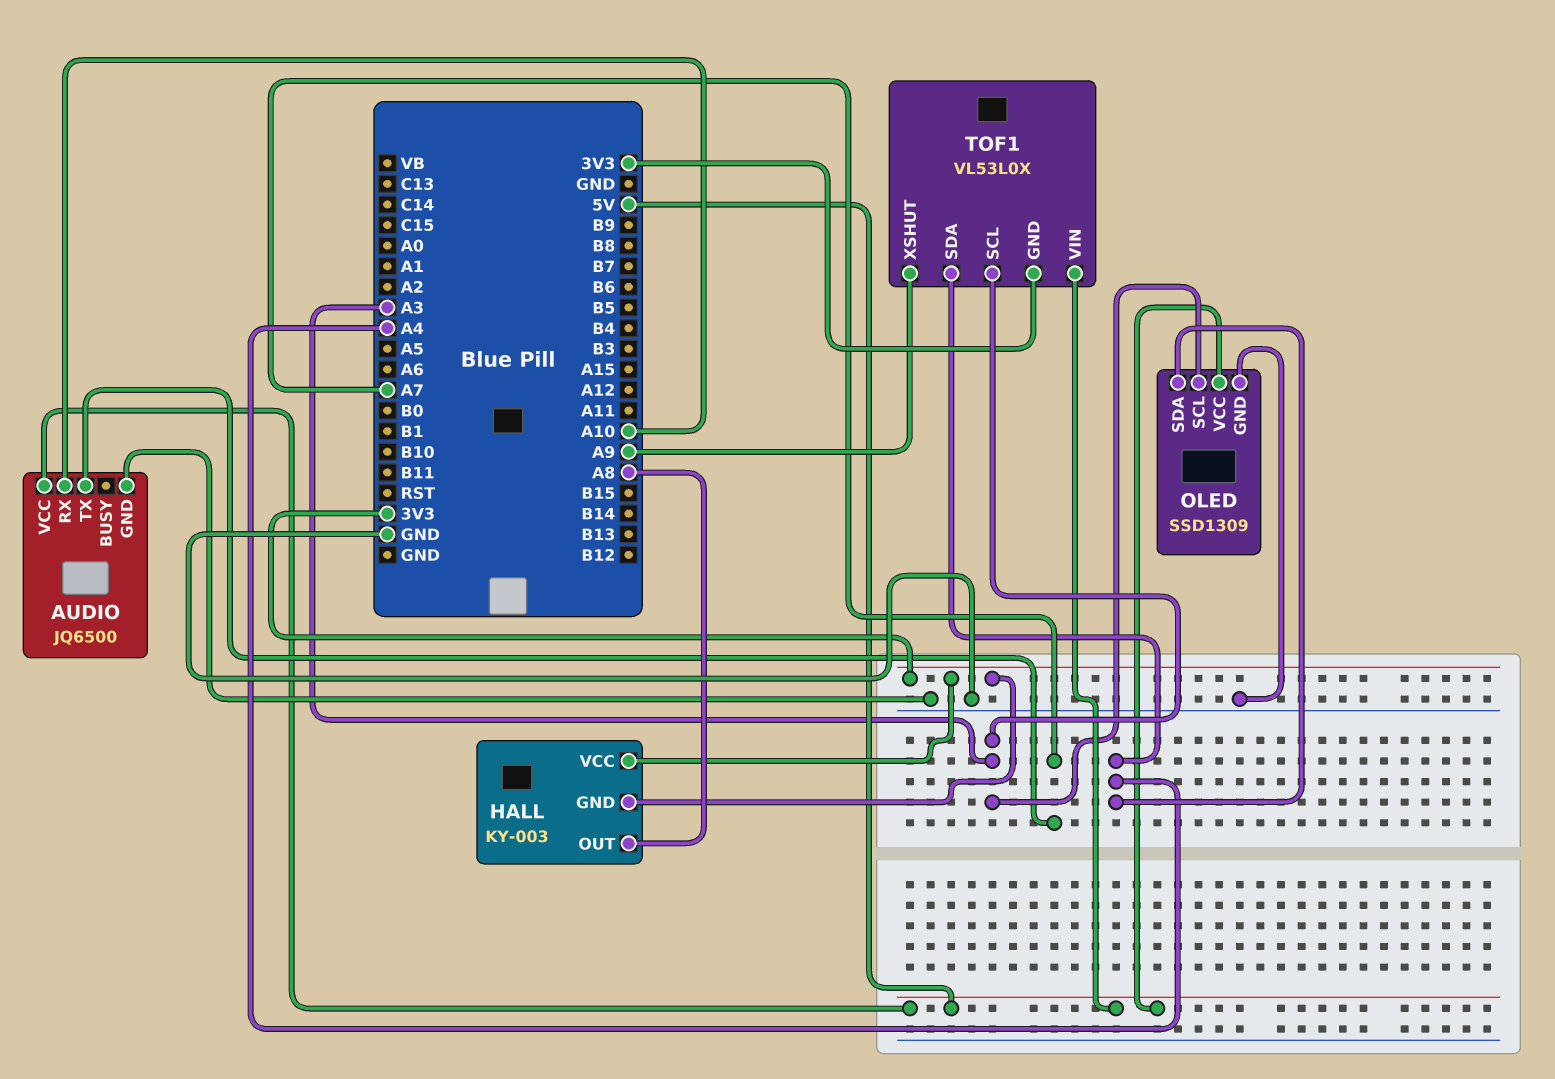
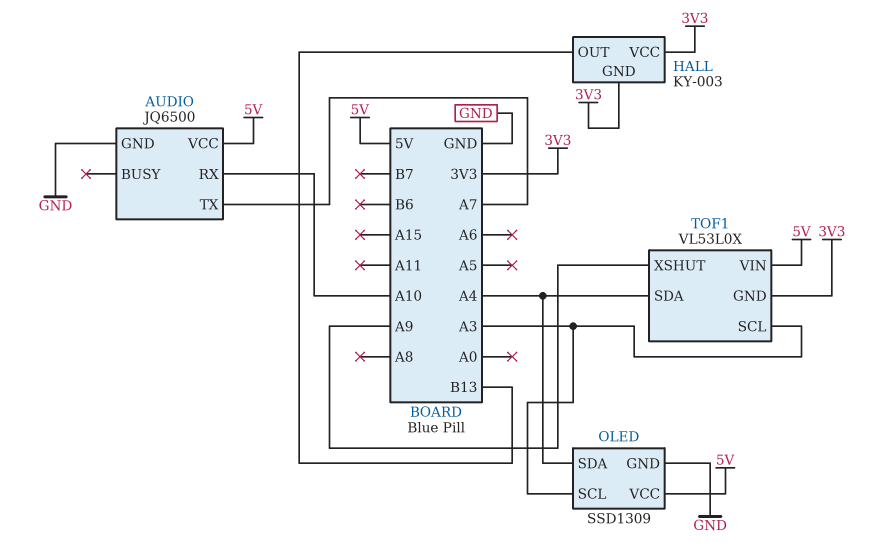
HALL pin OUT: A8 -> B13

